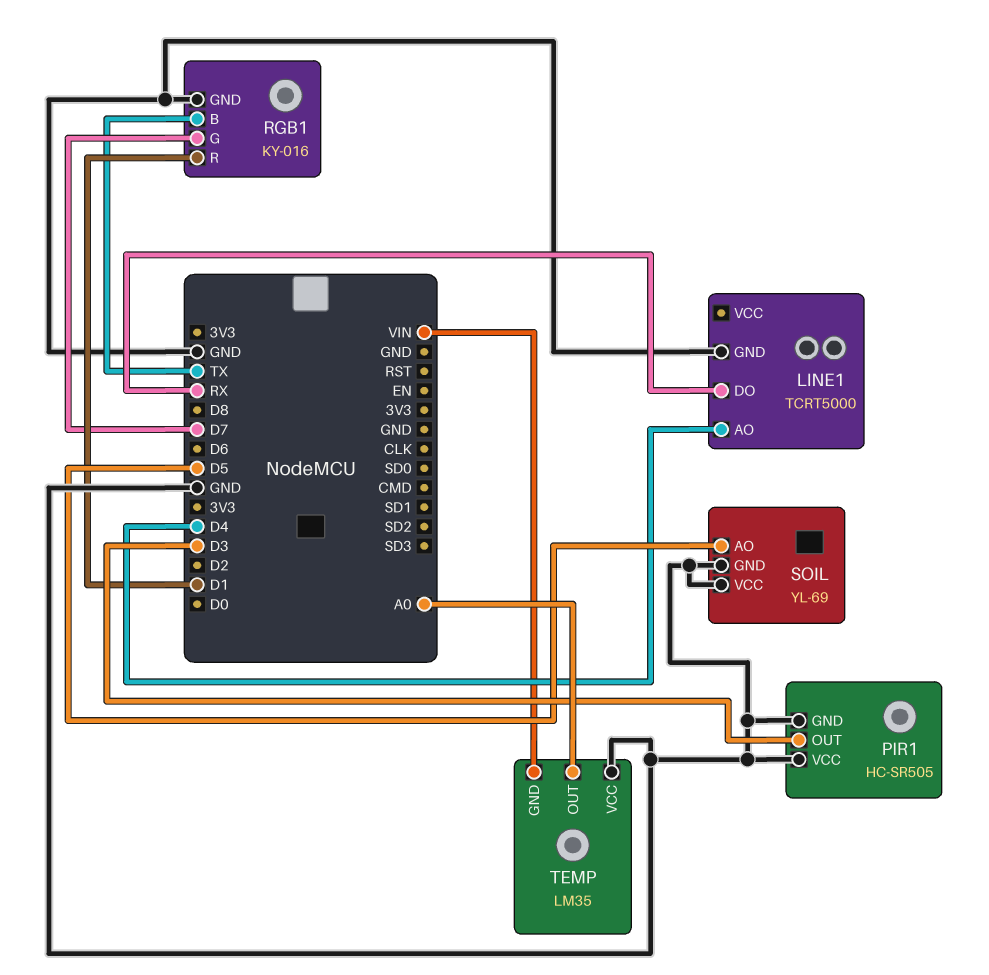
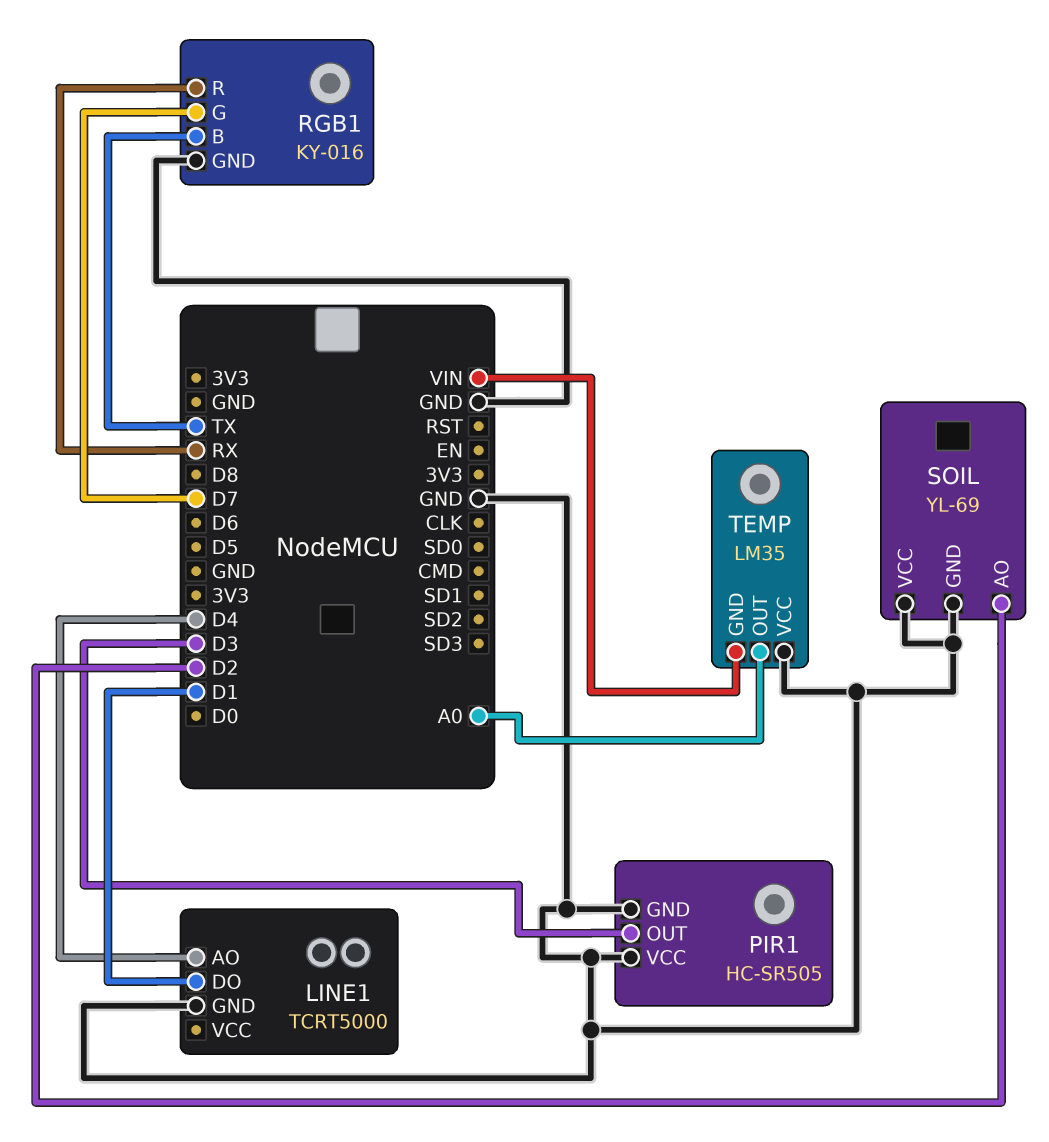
LINE1 pin DO: RX -> D1
RGB1 pin R: D1 -> RX
SOIL pin AO: D5 -> D2

